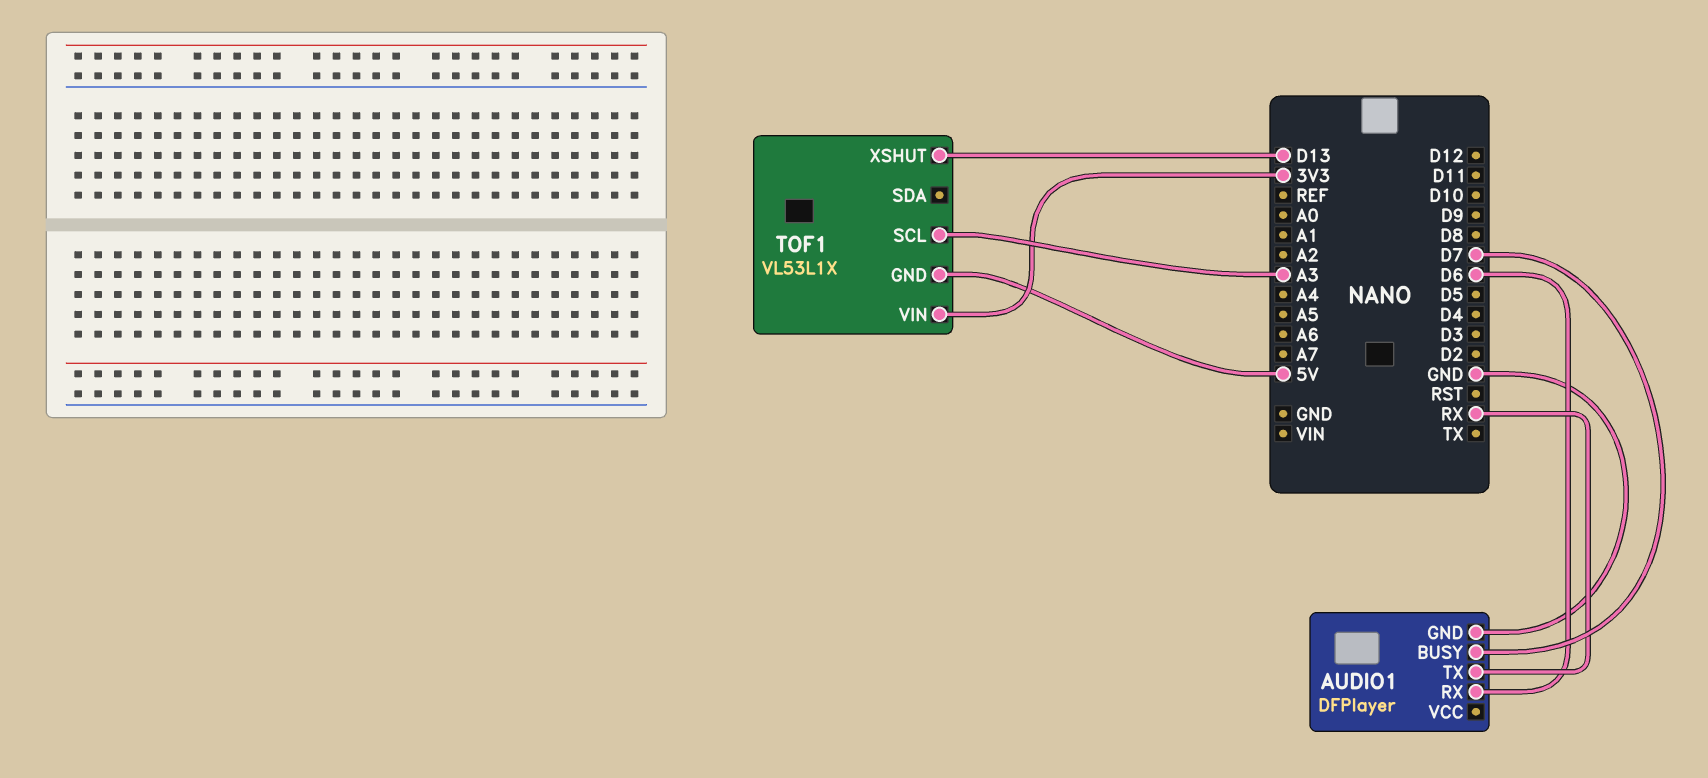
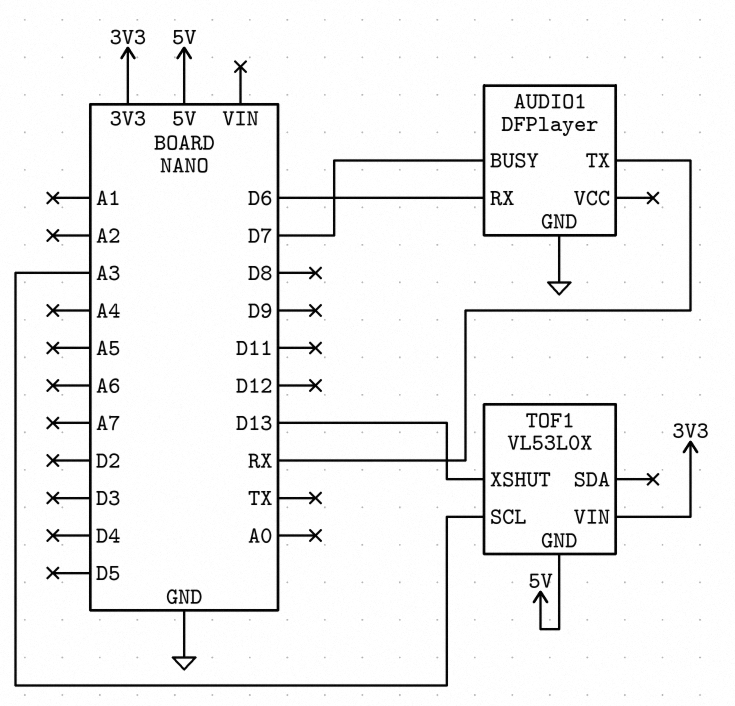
TOF1: VL53L1X -> VL53L0X

